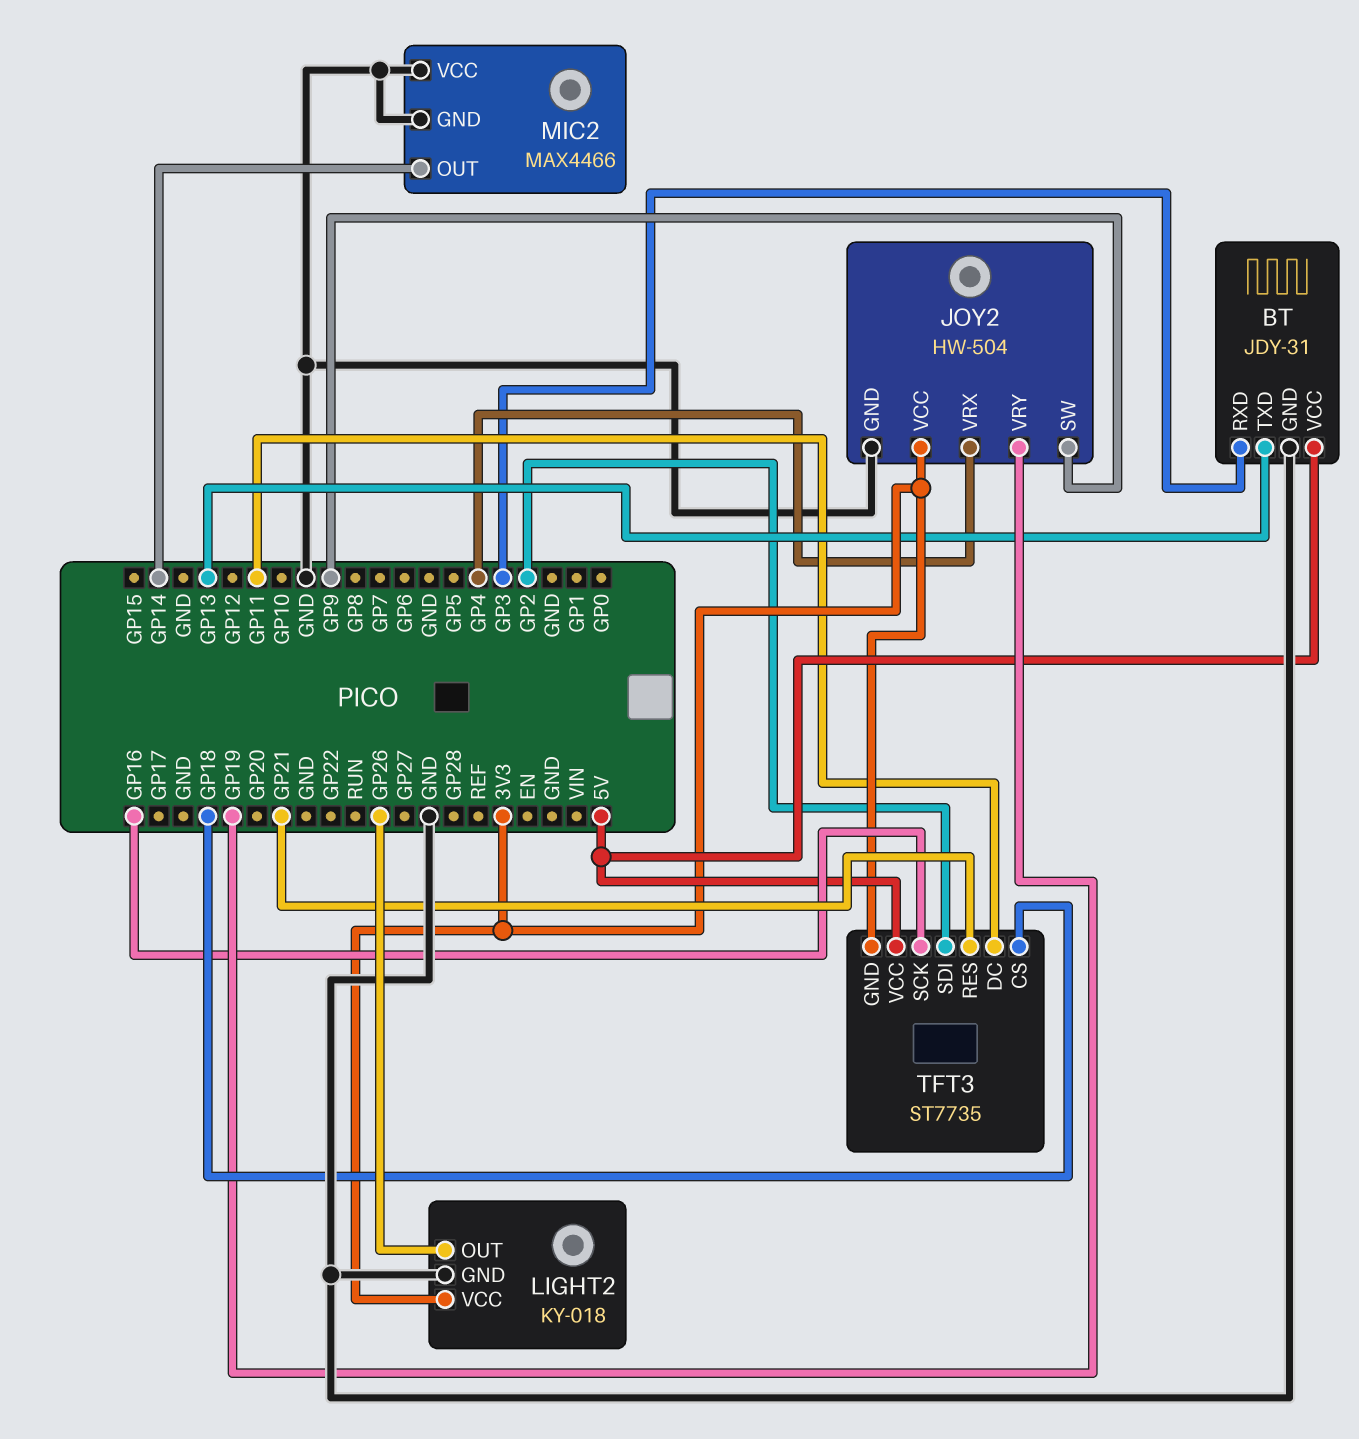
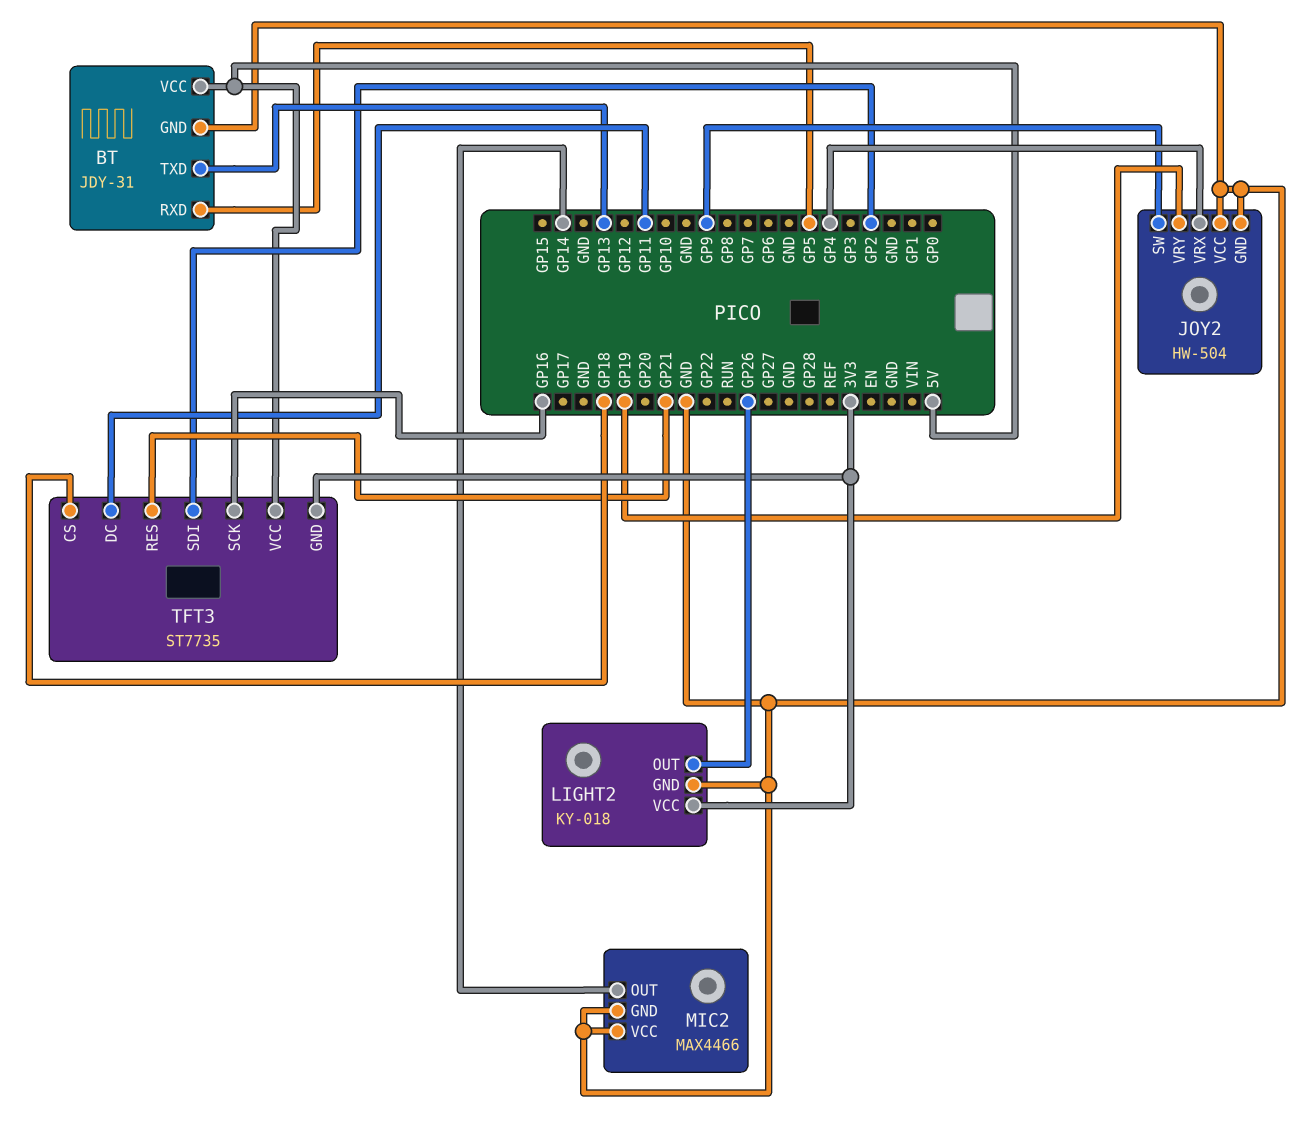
BT pin RXD: GP3 -> GP5
JOY2 pin VCC: 3V3 -> GND

